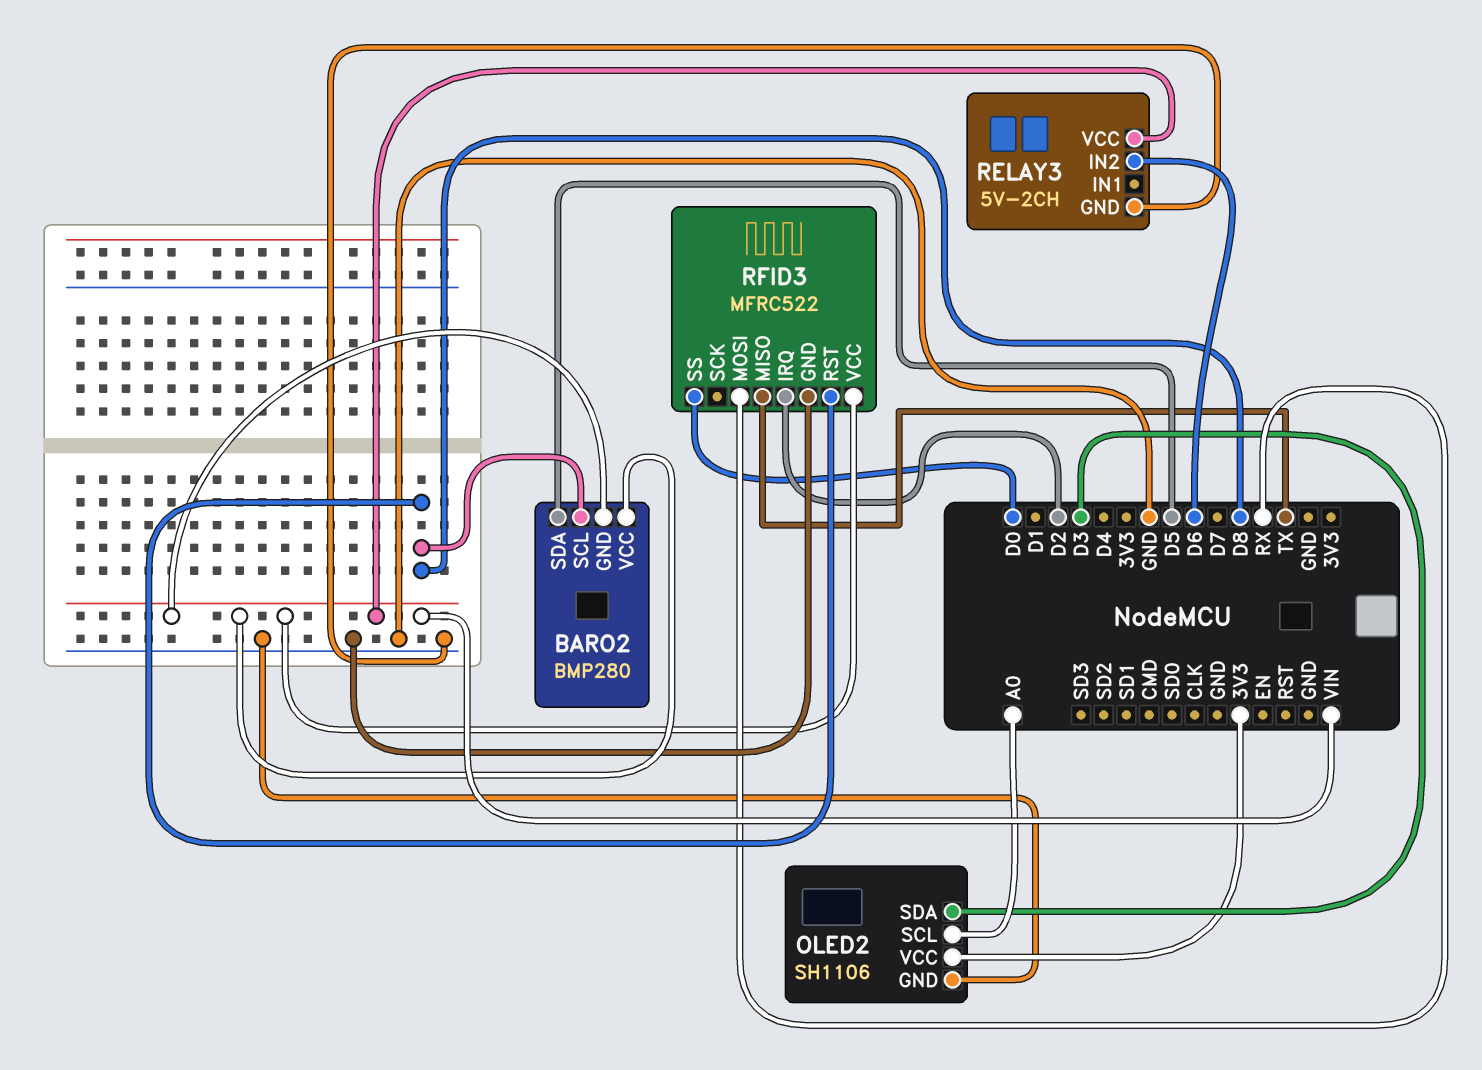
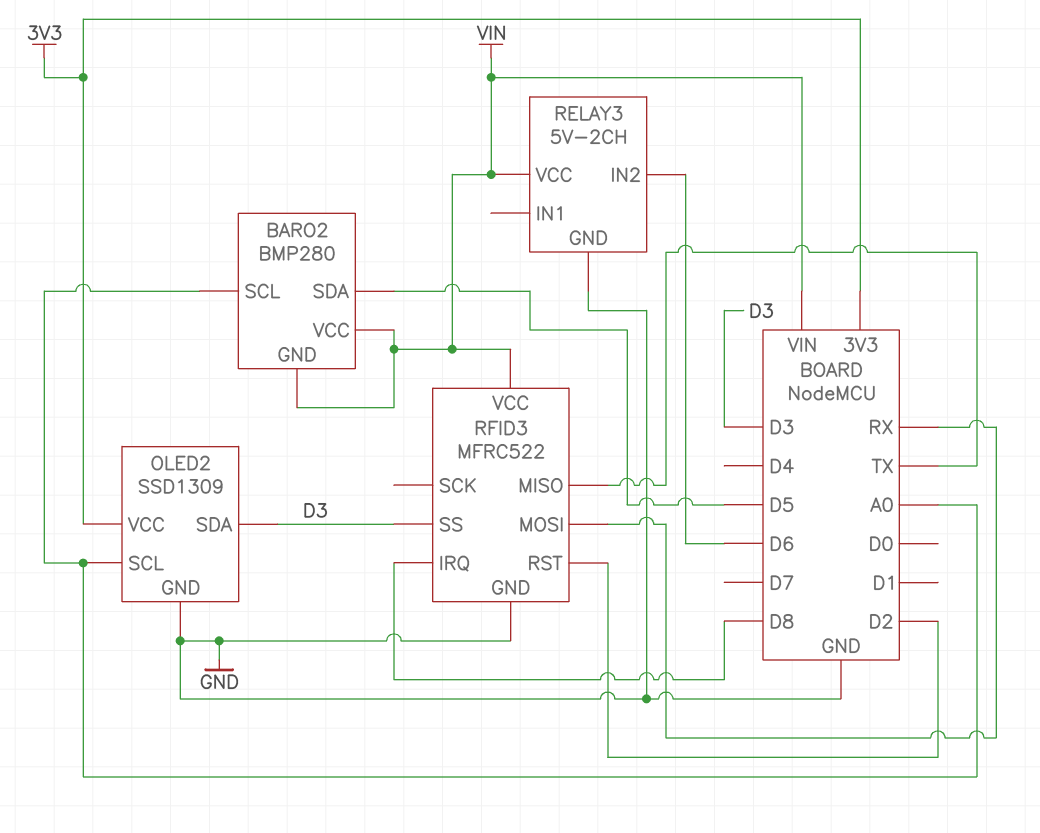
BARO2 pin SCL: D8 -> A0
OLED2: SH1106 -> SSD1309
RFID3 pin IRQ: D2 -> D8
RFID3 pin RST: D8 -> D2
RFID3 pin SS: D0 -> D3

